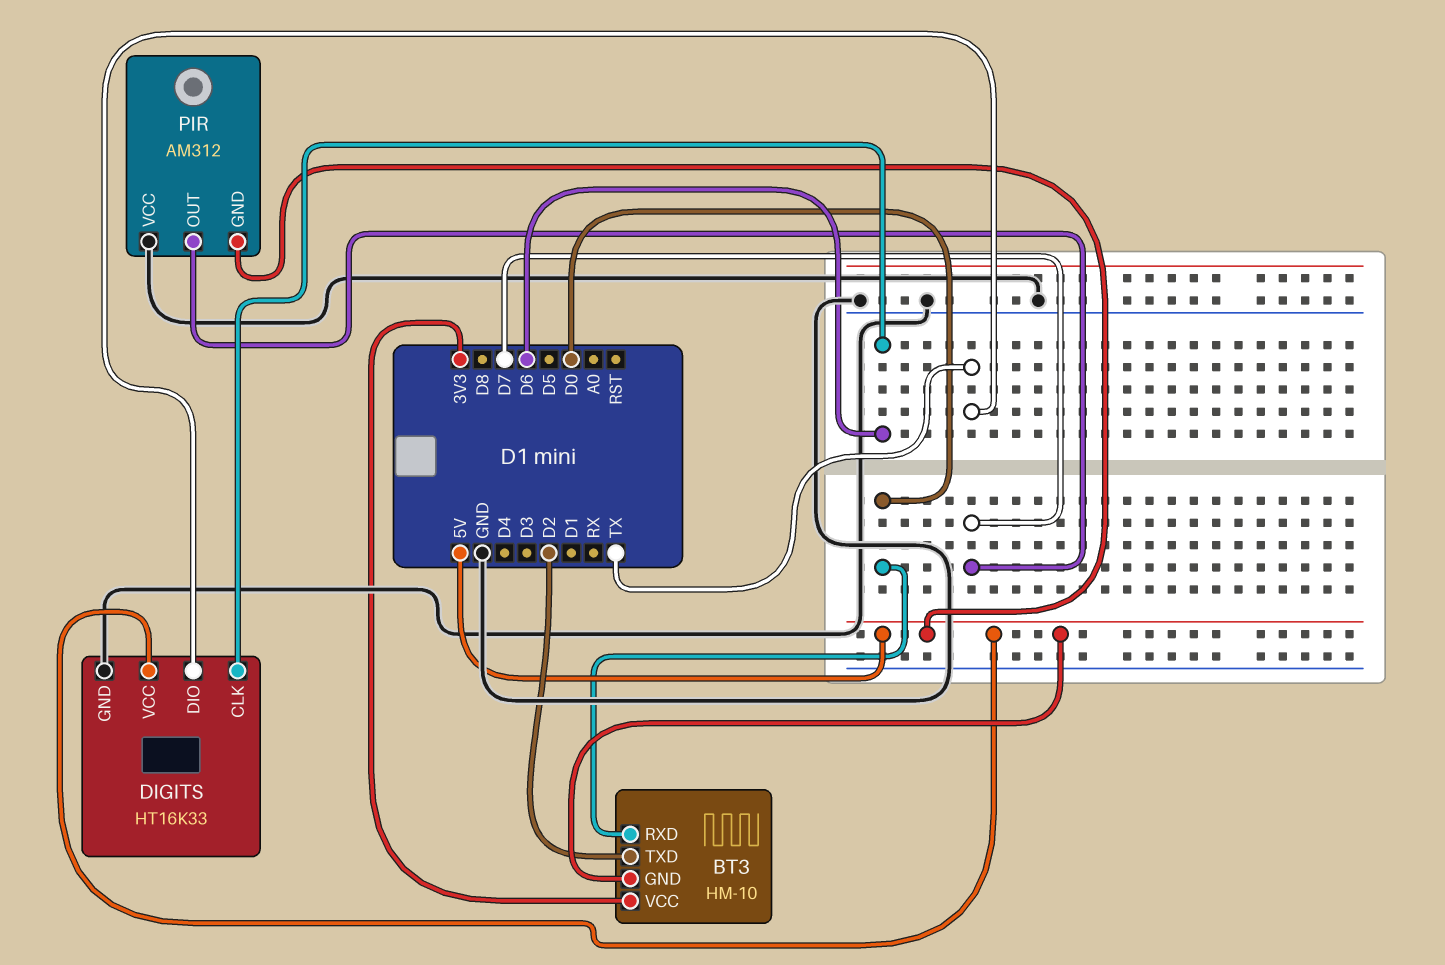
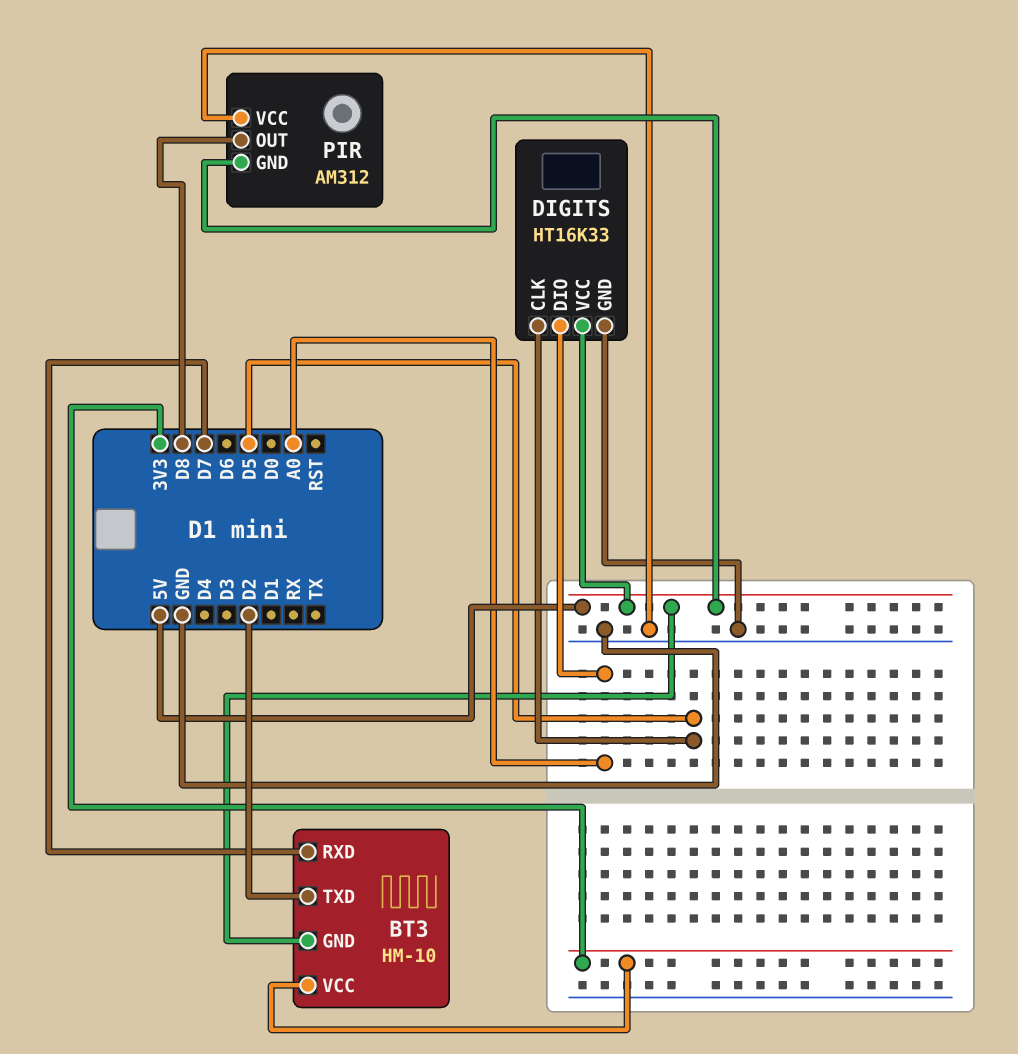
BT3 pin RXD: D0 -> D7
DIGITS pin CLK: D6 -> D5
DIGITS pin DIO: TX -> A0
PIR pin OUT: D7 -> D8

